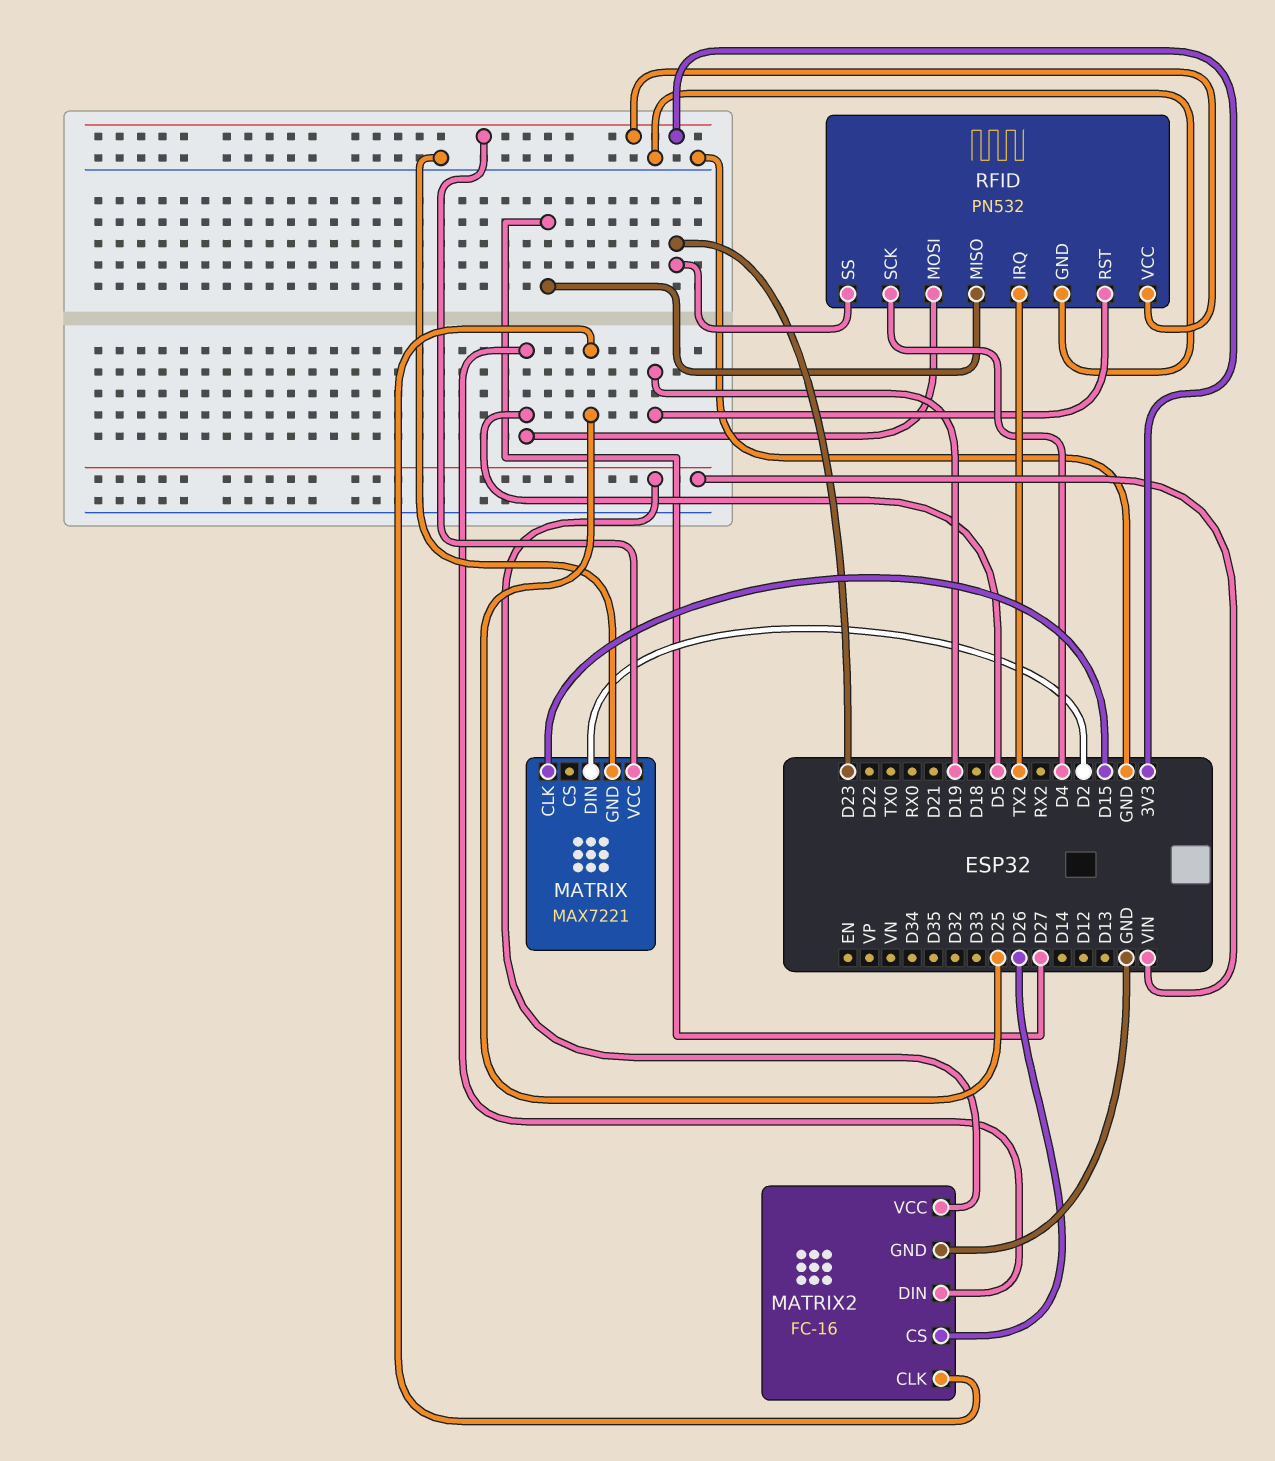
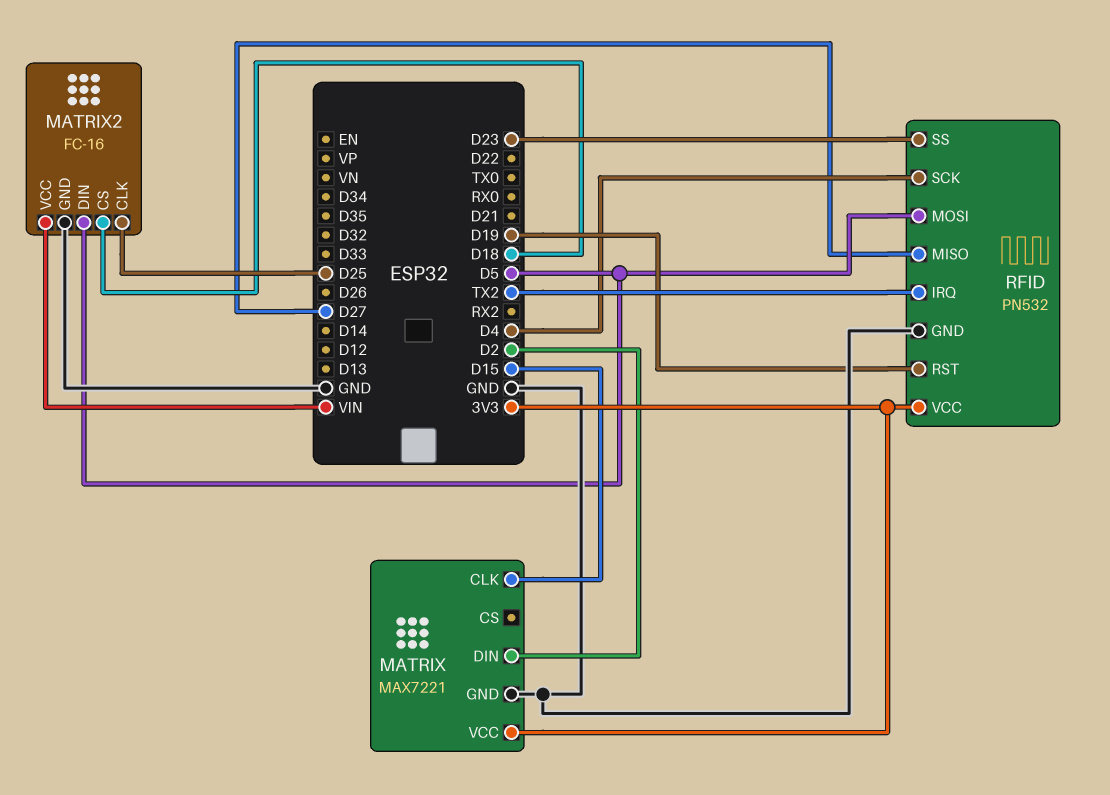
MATRIX2 pin CS: D26 -> D18

